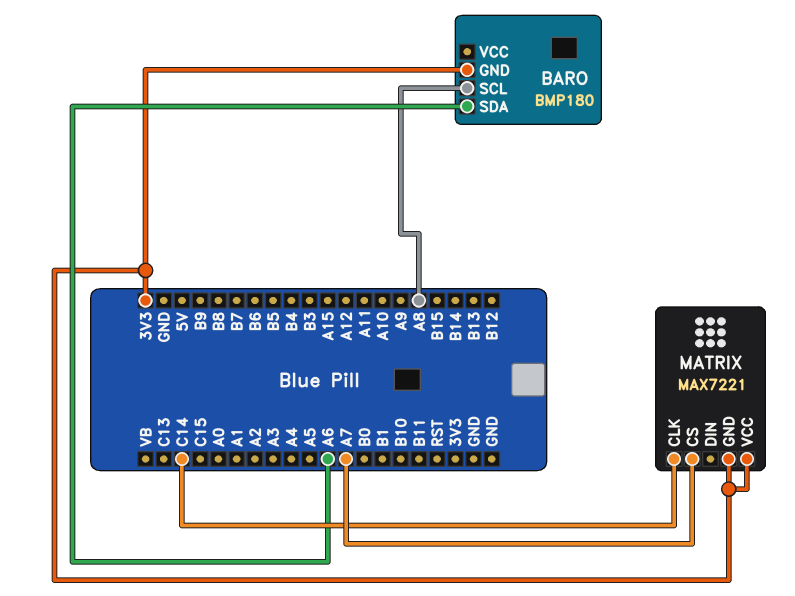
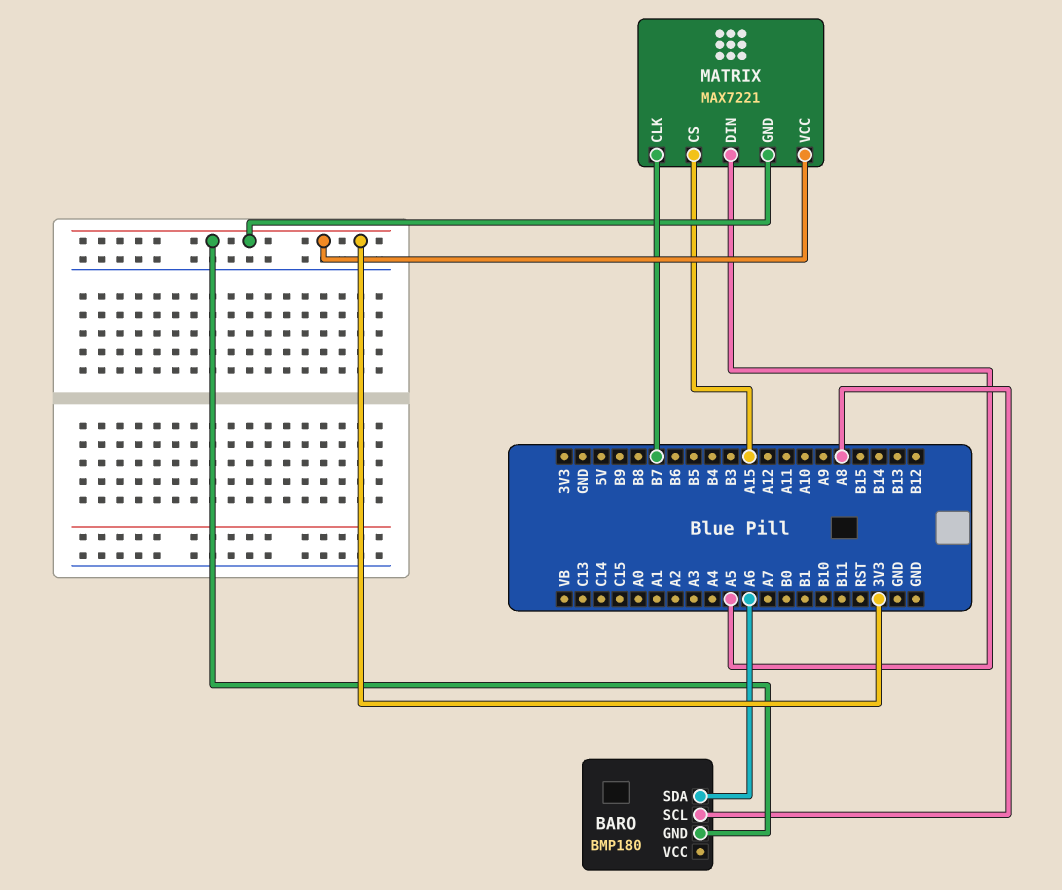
MATRIX pin CLK: C14 -> B7
MATRIX pin CS: A7 -> A15
MATRIX pin DIN: none -> A5

